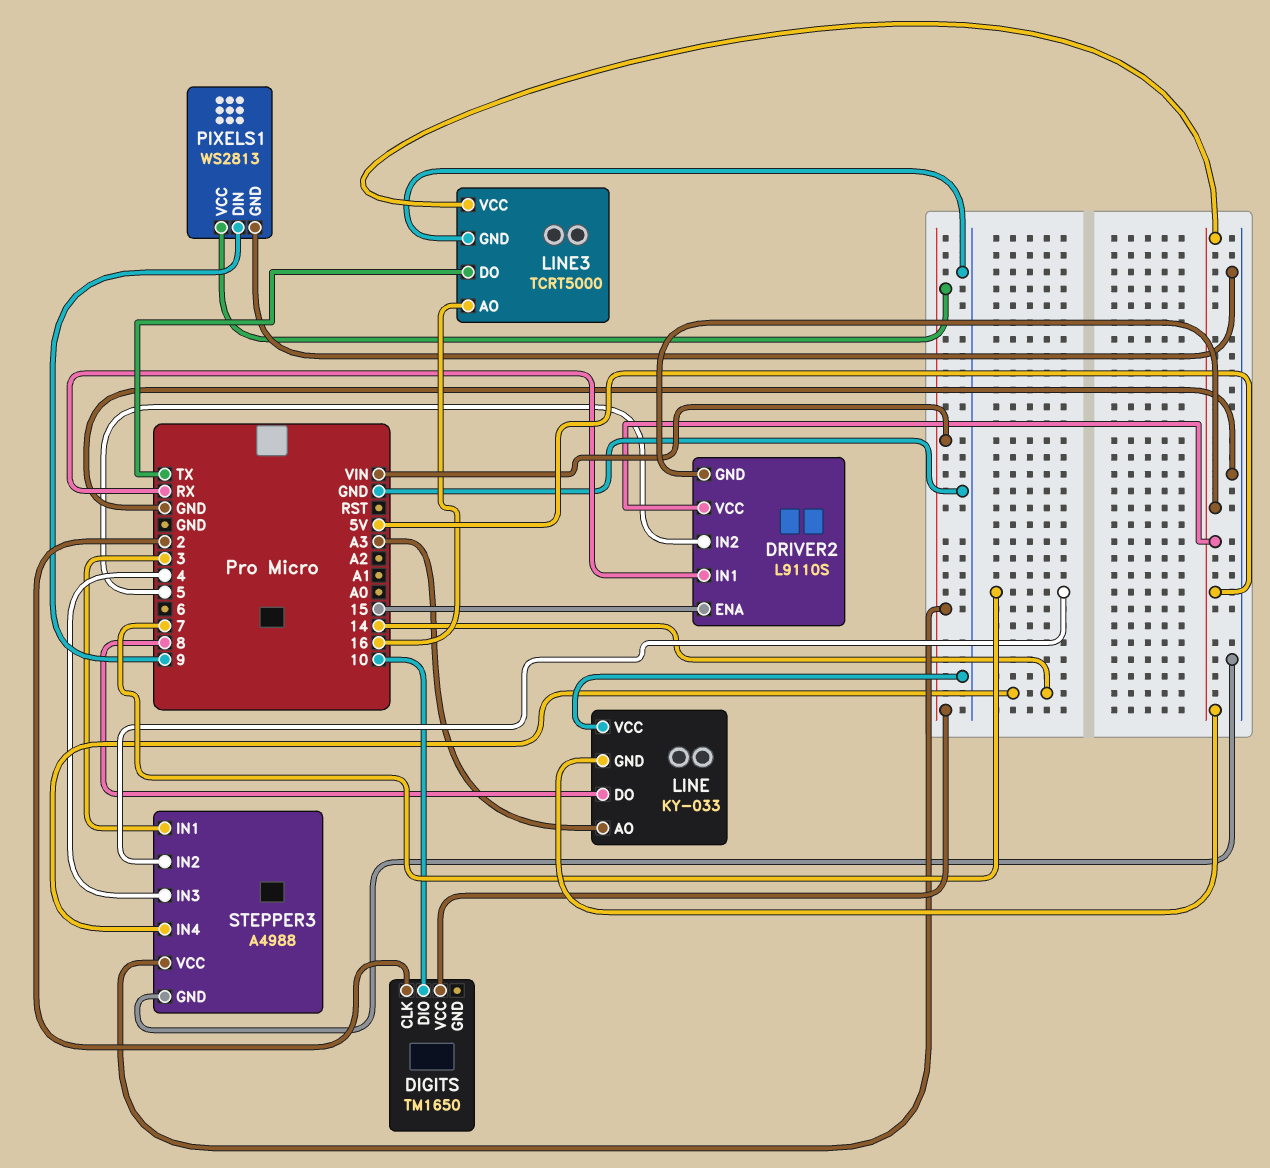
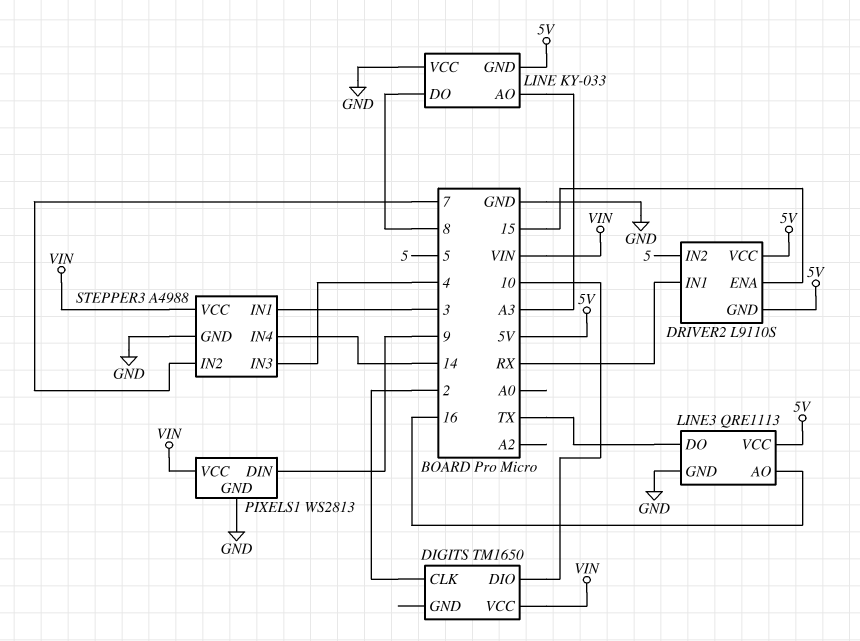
LINE3: TCRT5000 -> QRE1113

